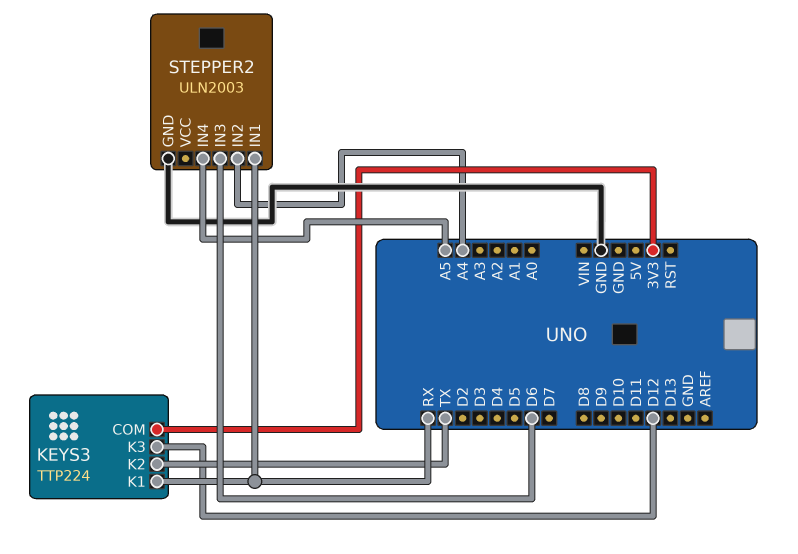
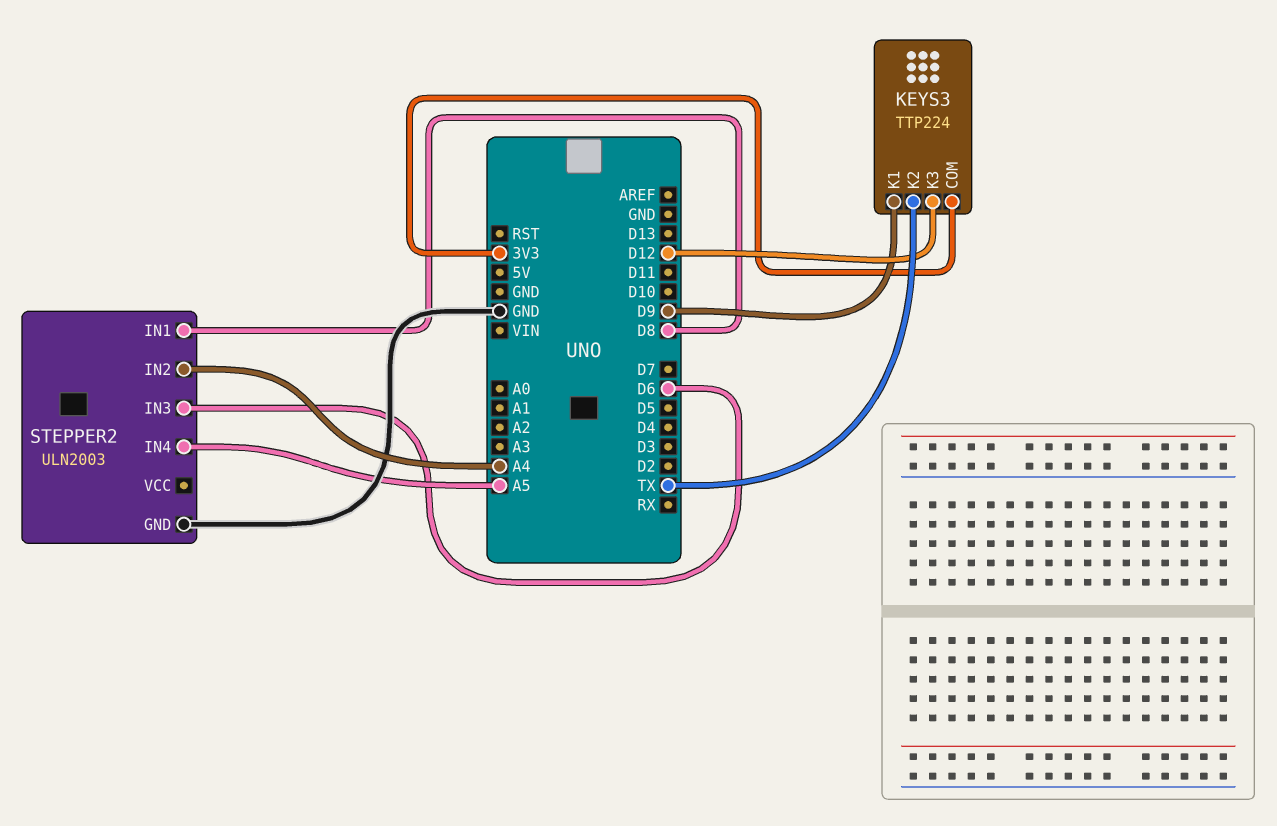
KEYS3 pin K1: RX -> D9
STEPPER2 pin IN1: RX -> D8

